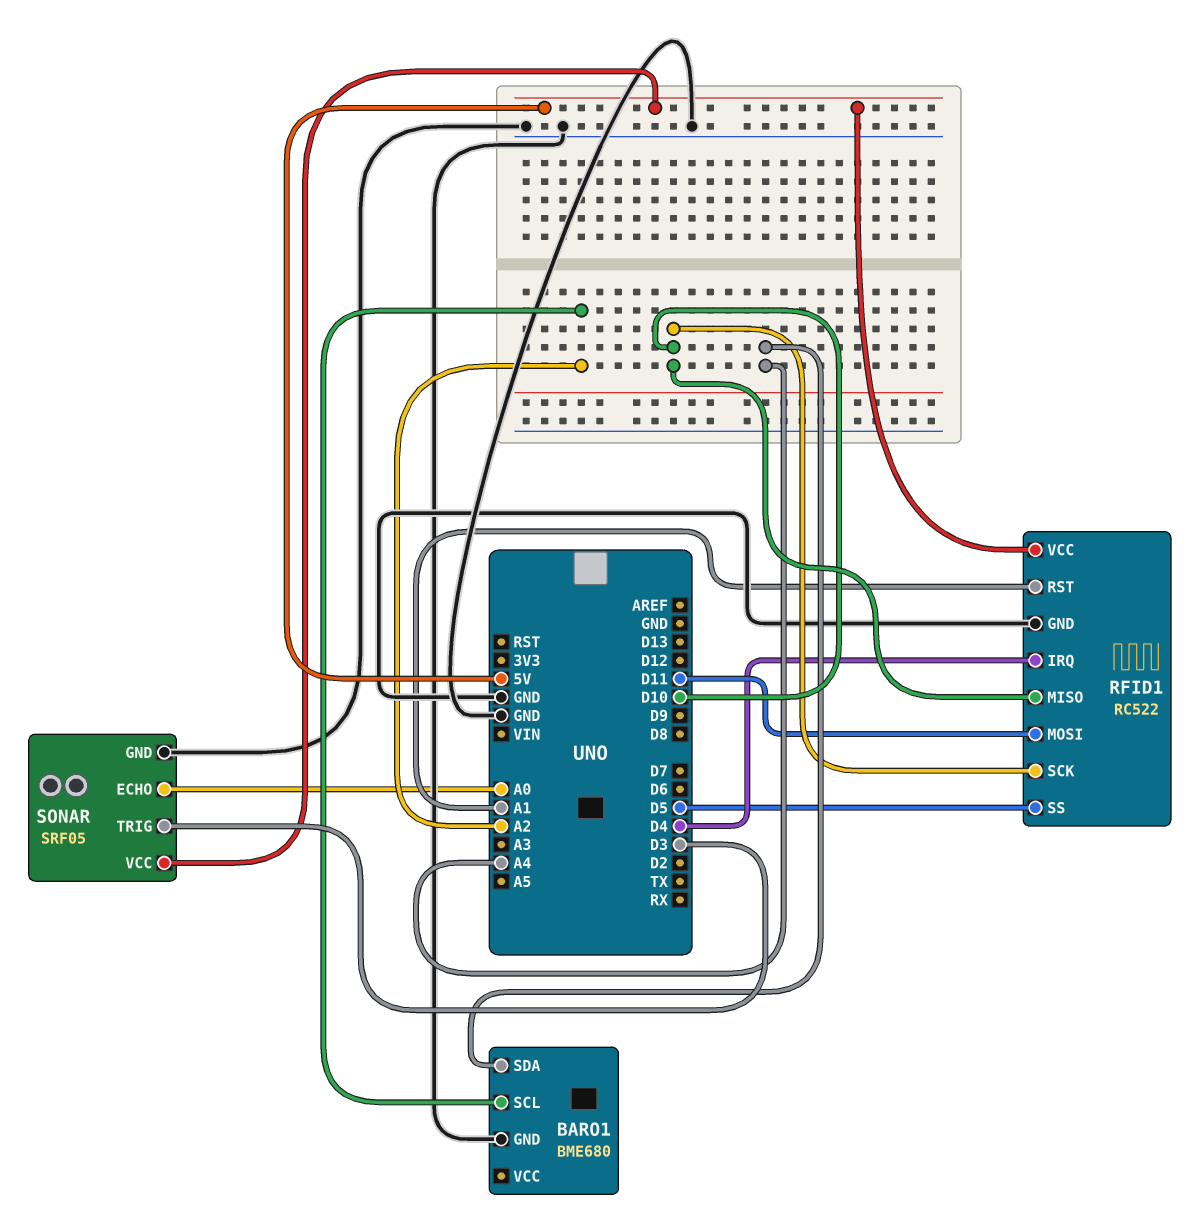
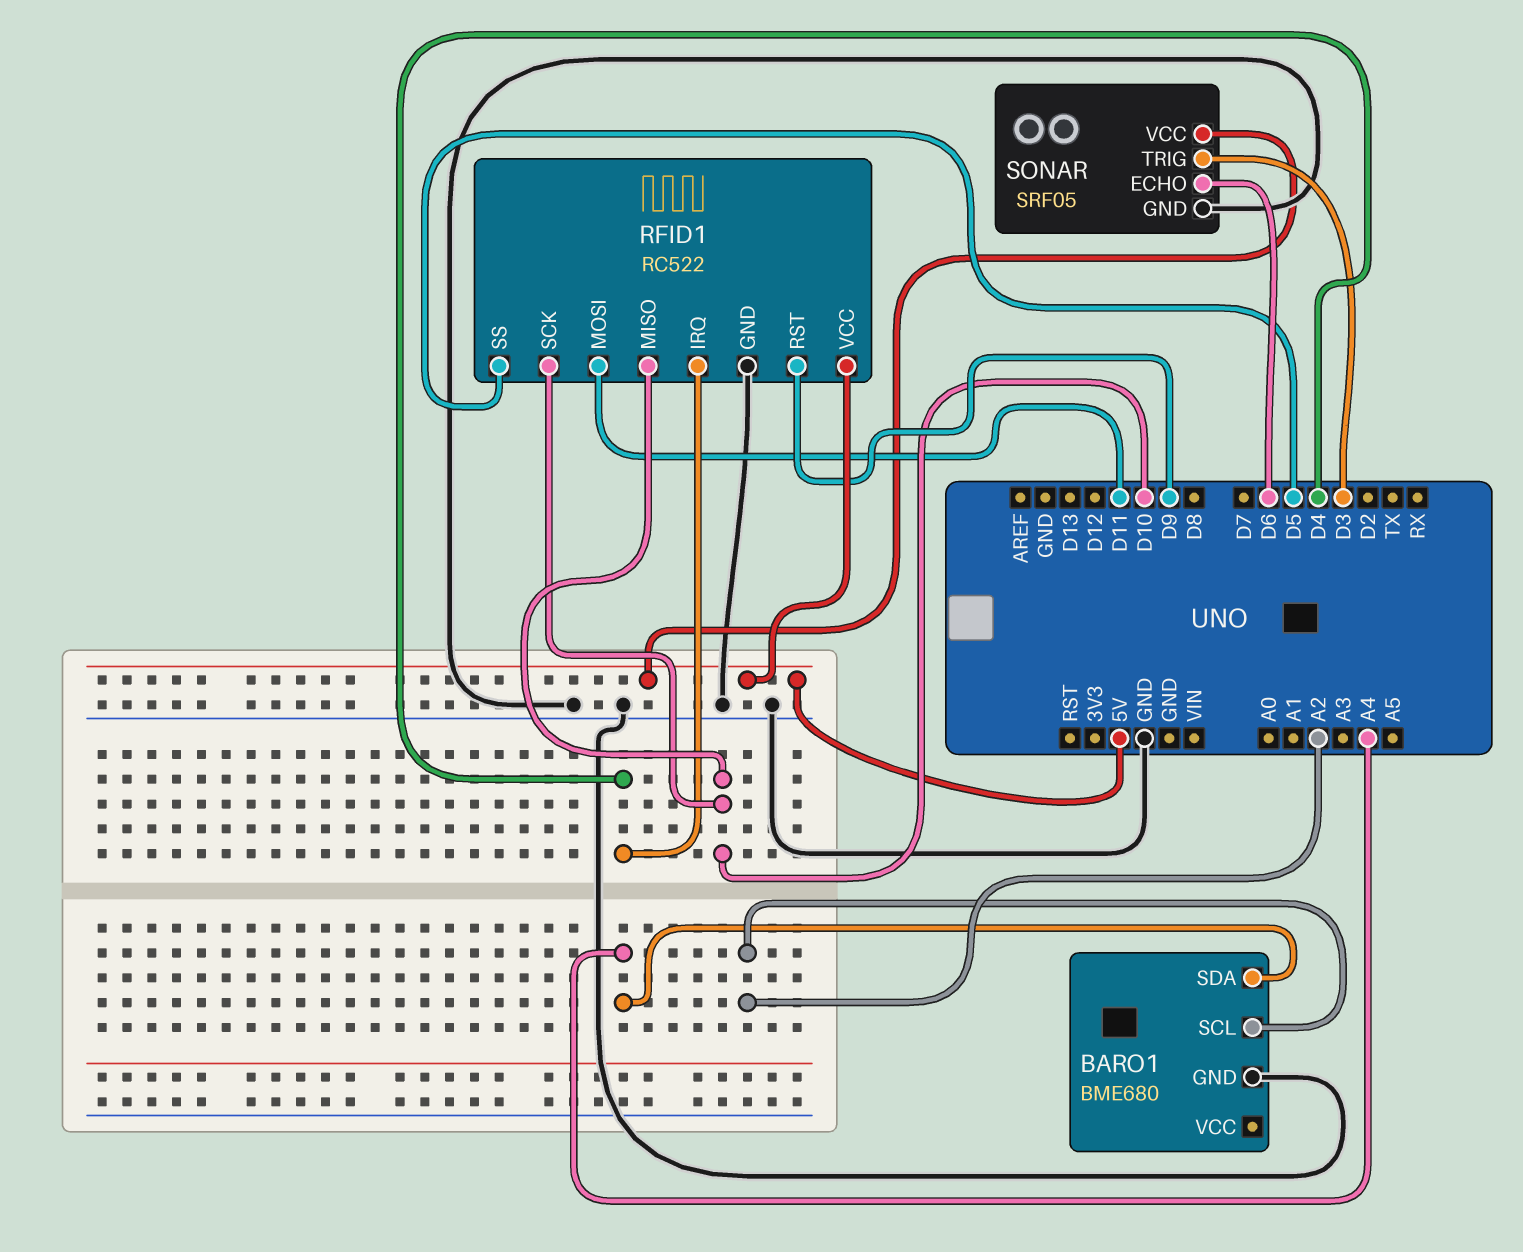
RFID1 pin RST: A1 -> D9
SONAR pin ECHO: A0 -> D6

